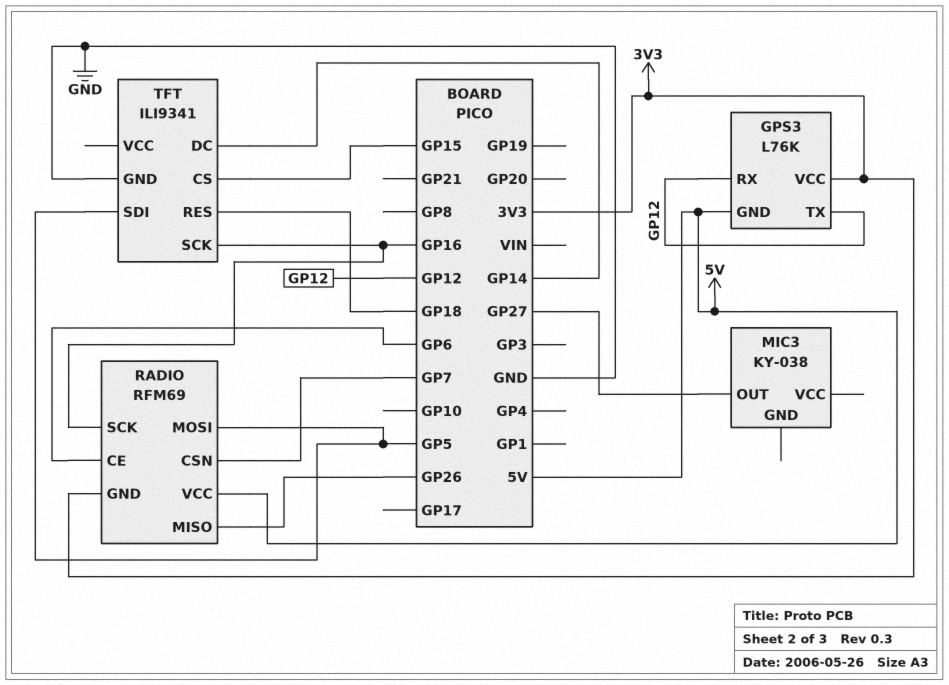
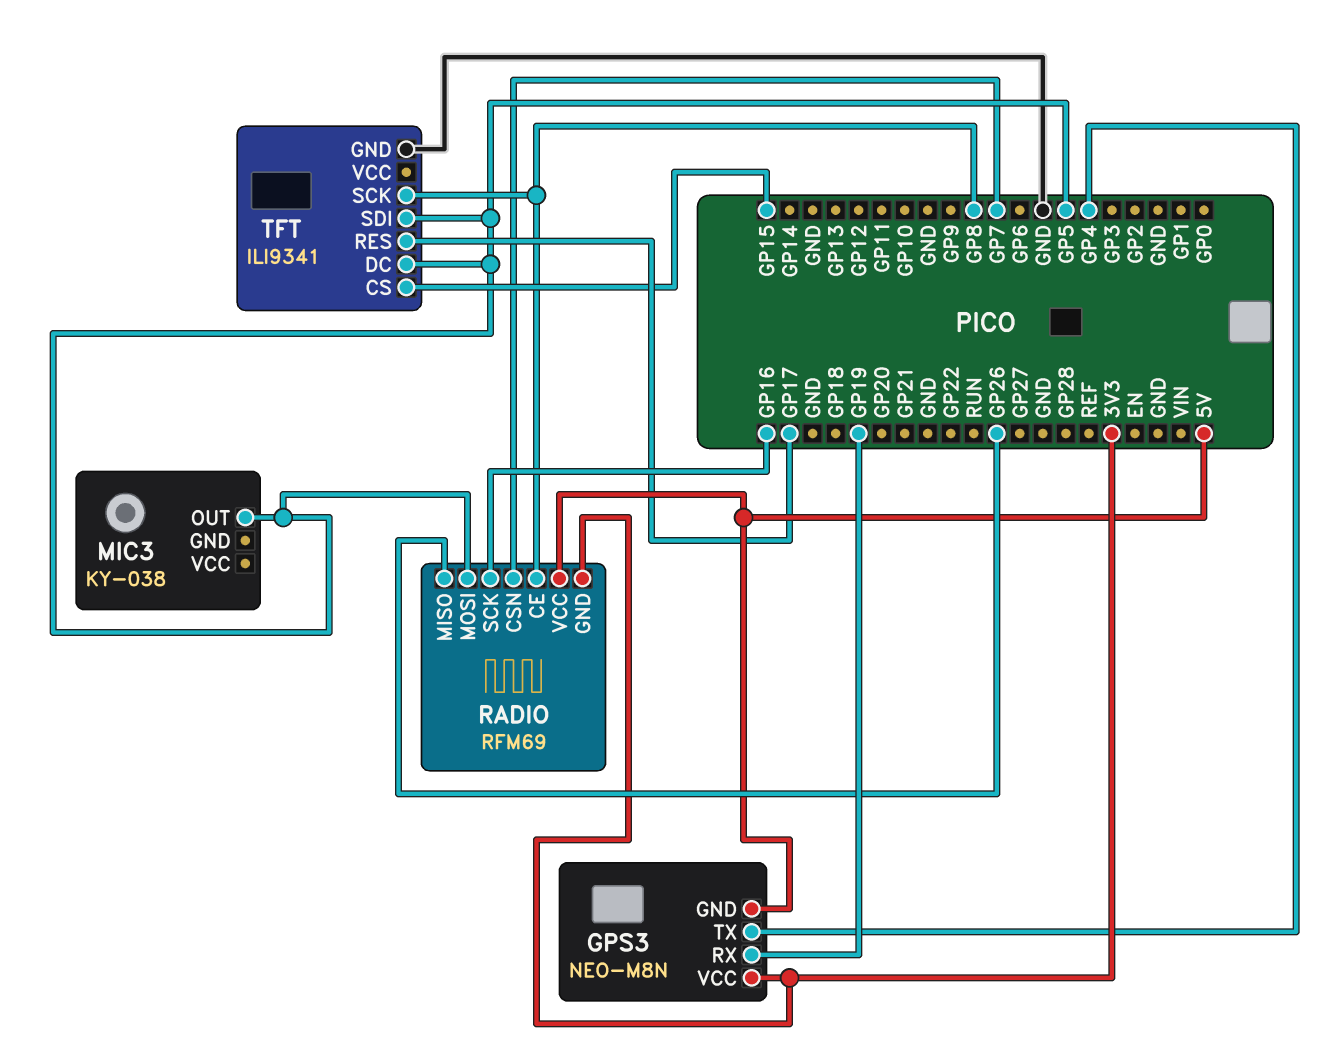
GPS3: L76K -> NEO-M8N
GPS3 pin RX: GP12 -> GP19
GPS3 pin TX: GP12 -> GP4
MIC3 pin OUT: GP27 -> GP5
RADIO pin CE: GP6 -> GP8
TFT pin DC: GP14 -> GP5
TFT pin RES: GP18 -> GP17
TFT pin SCK: GP16 -> GP8

